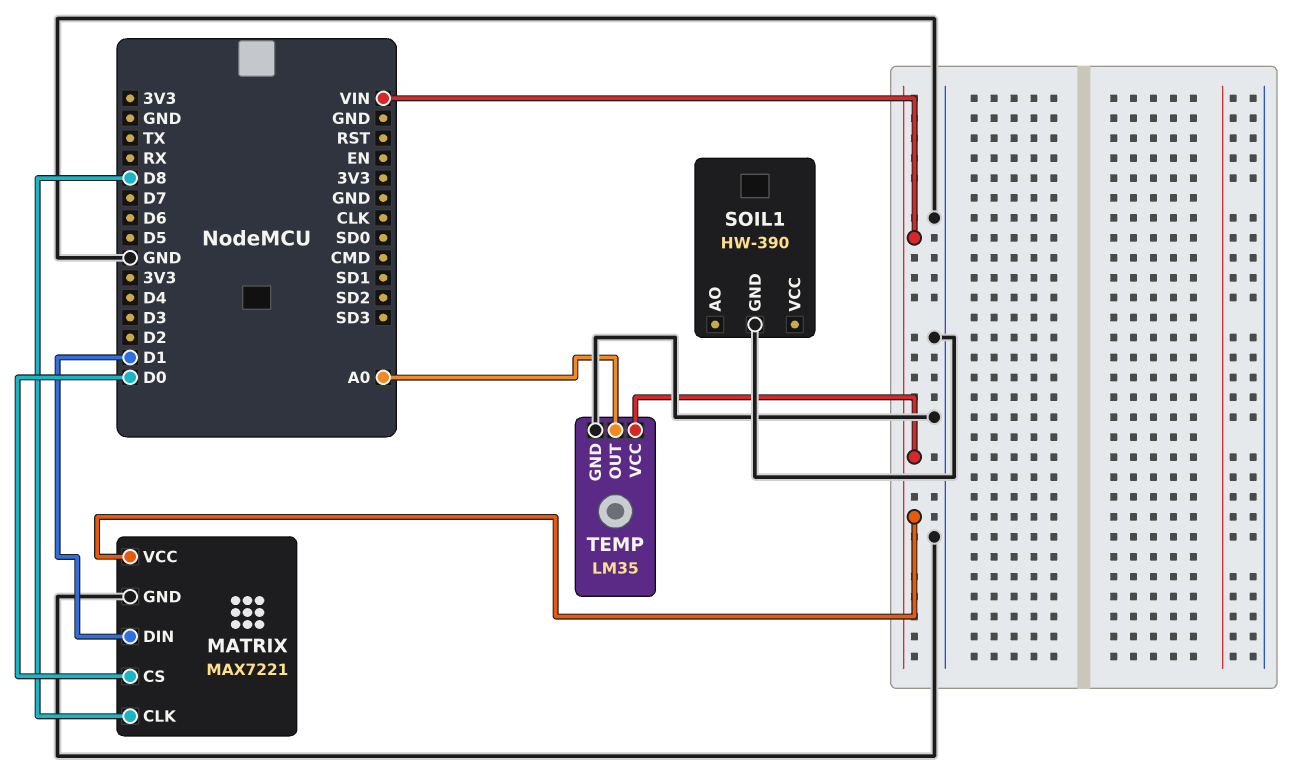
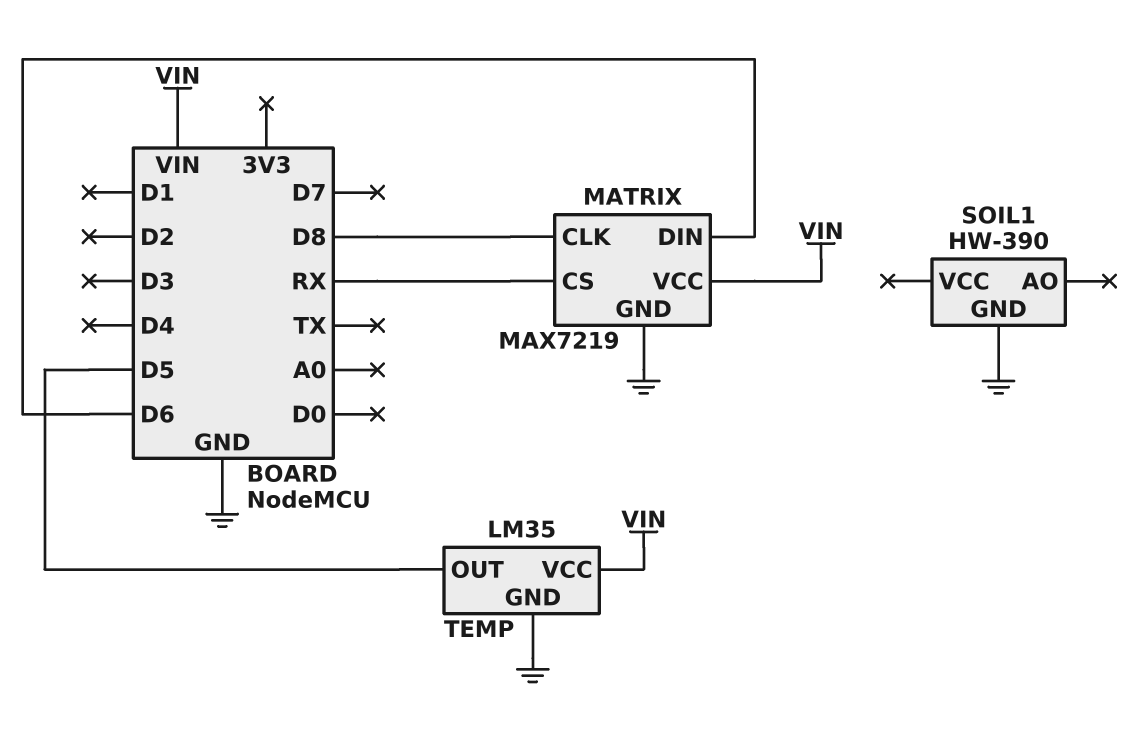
MATRIX: MAX7221 -> MAX7219
MATRIX pin CS: D0 -> RX
MATRIX pin DIN: D1 -> D6
TEMP pin OUT: A0 -> D5

